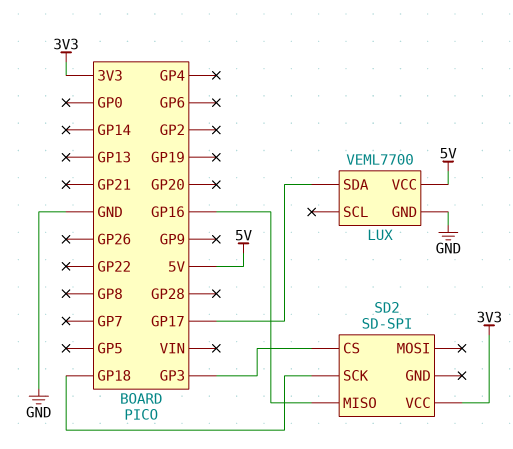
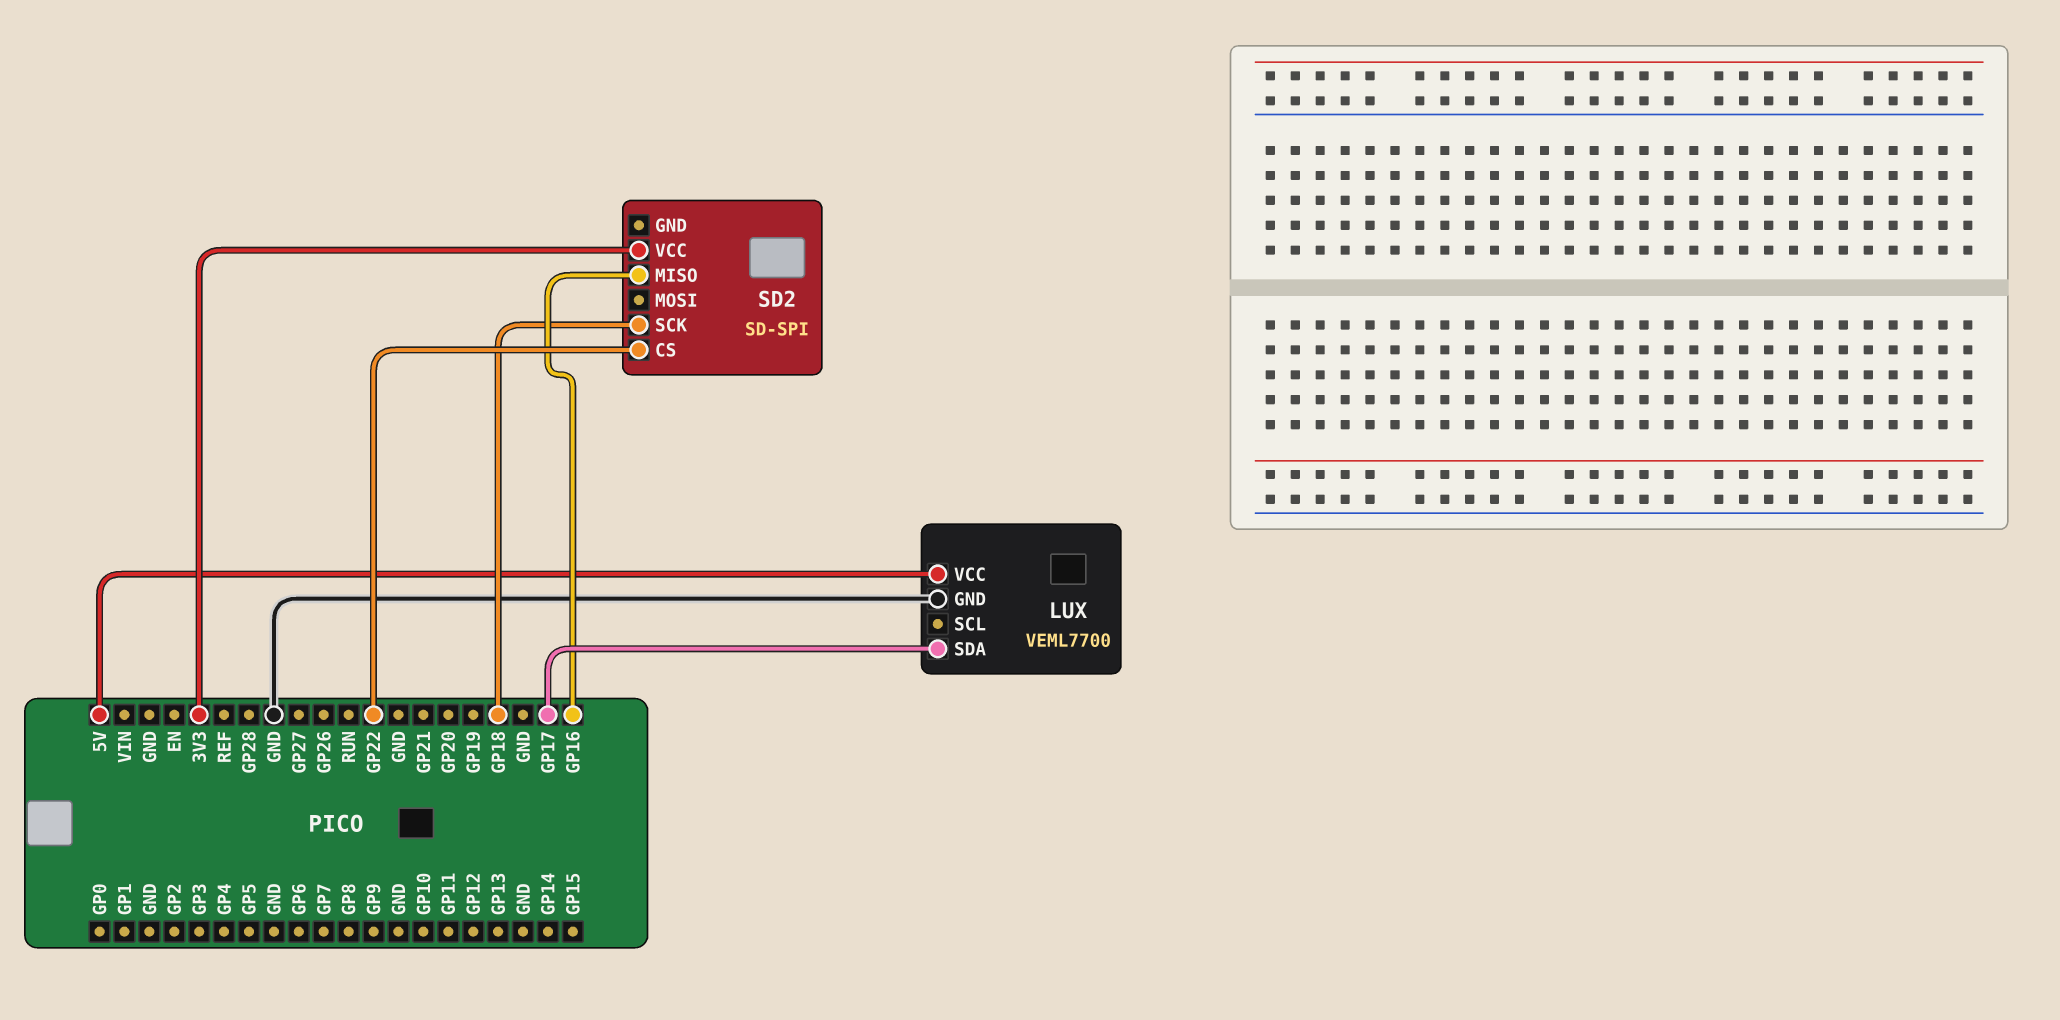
SD2 pin CS: GP3 -> GP22

